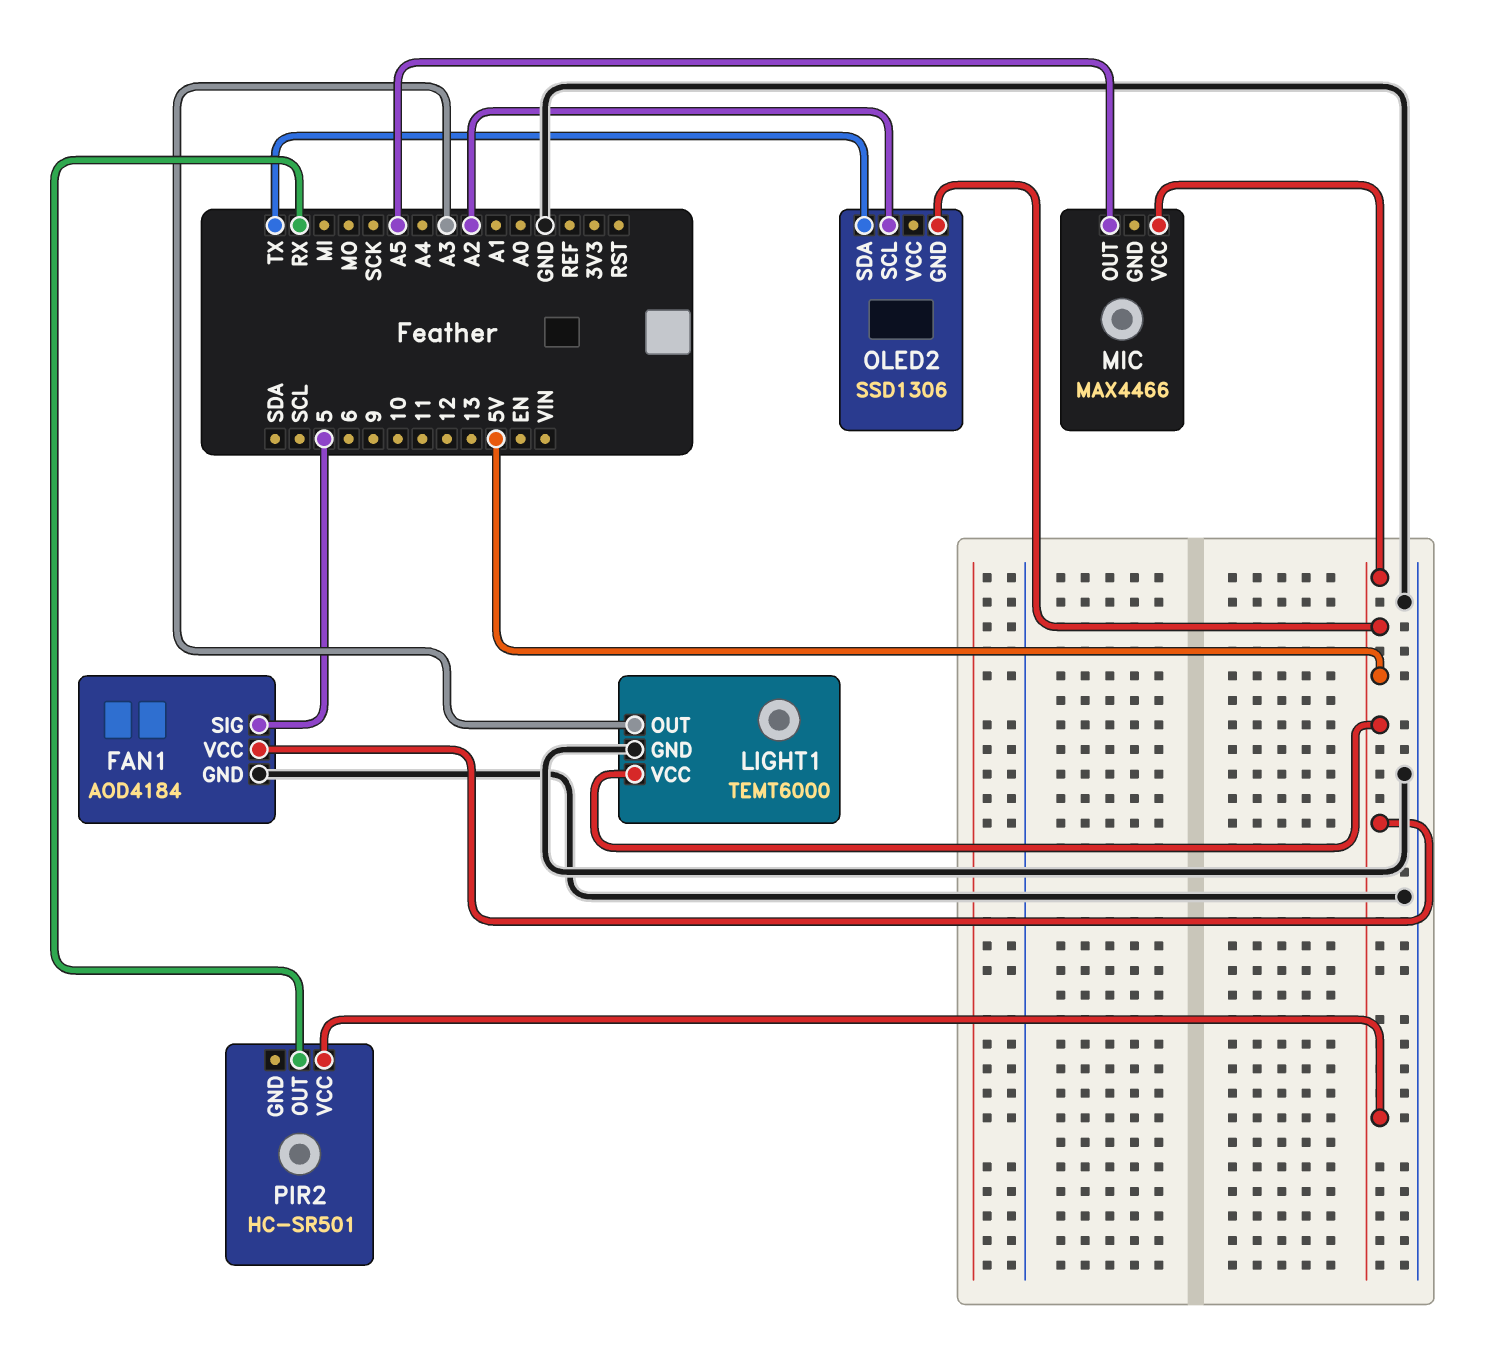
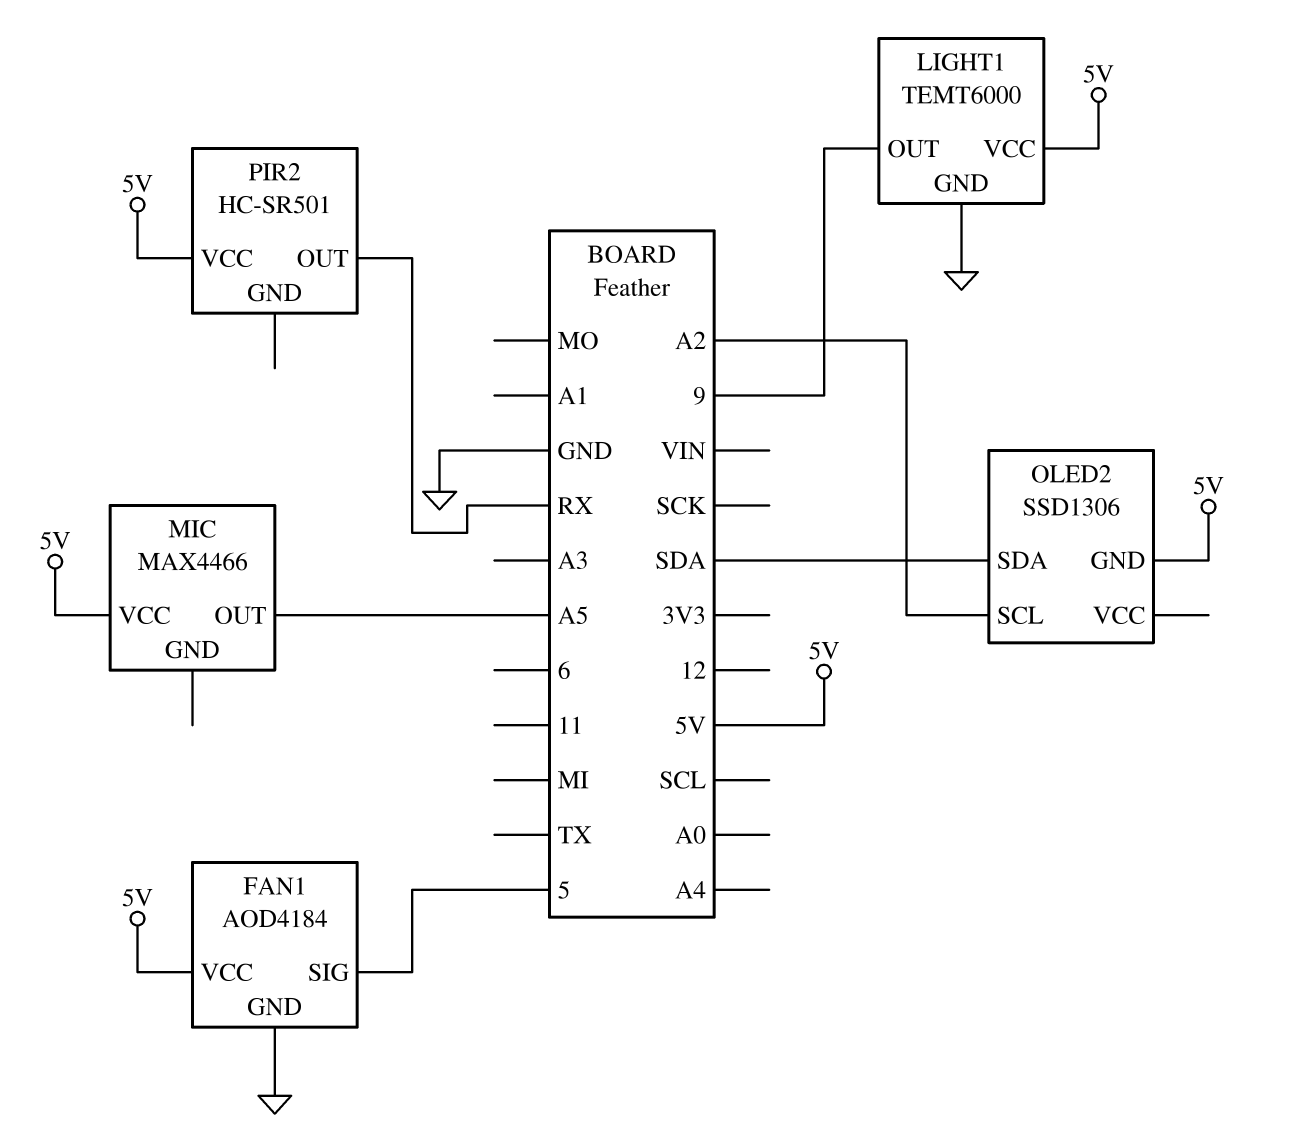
LIGHT1 pin OUT: A3 -> 9
OLED2 pin SDA: TX -> SDA

